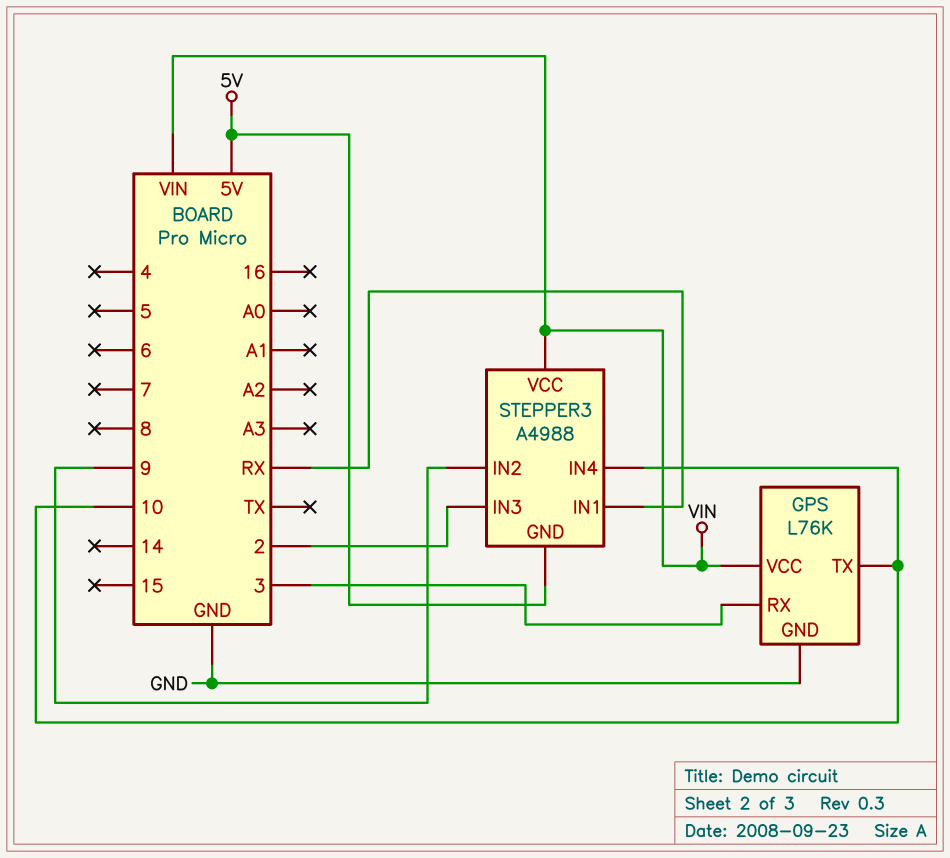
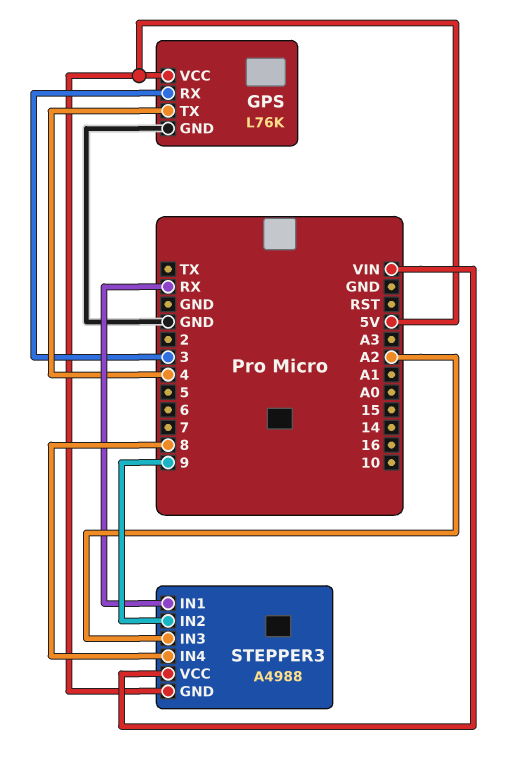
GPS pin TX: 10 -> 4
GPS pin VCC: VIN -> 5V
STEPPER3 pin IN3: 2 -> A2
STEPPER3 pin IN4: 10 -> 8

